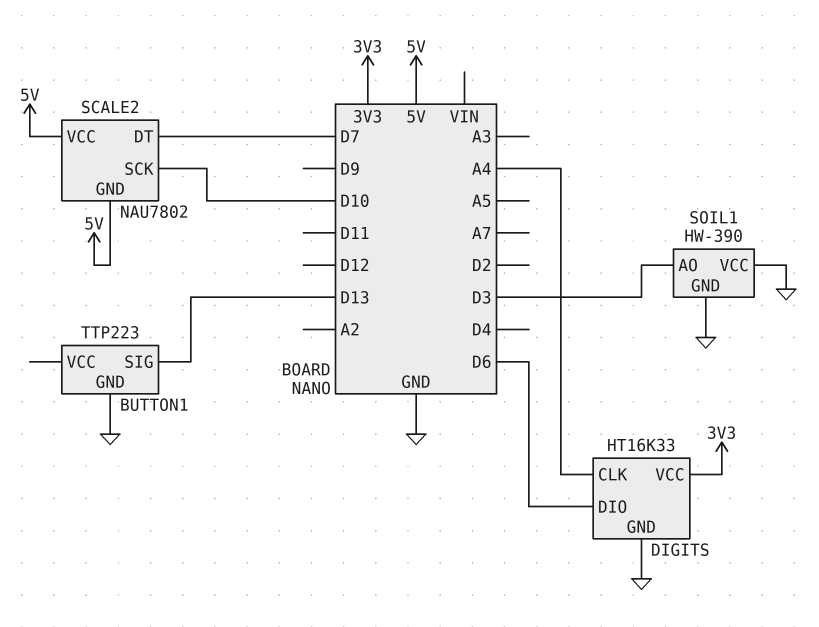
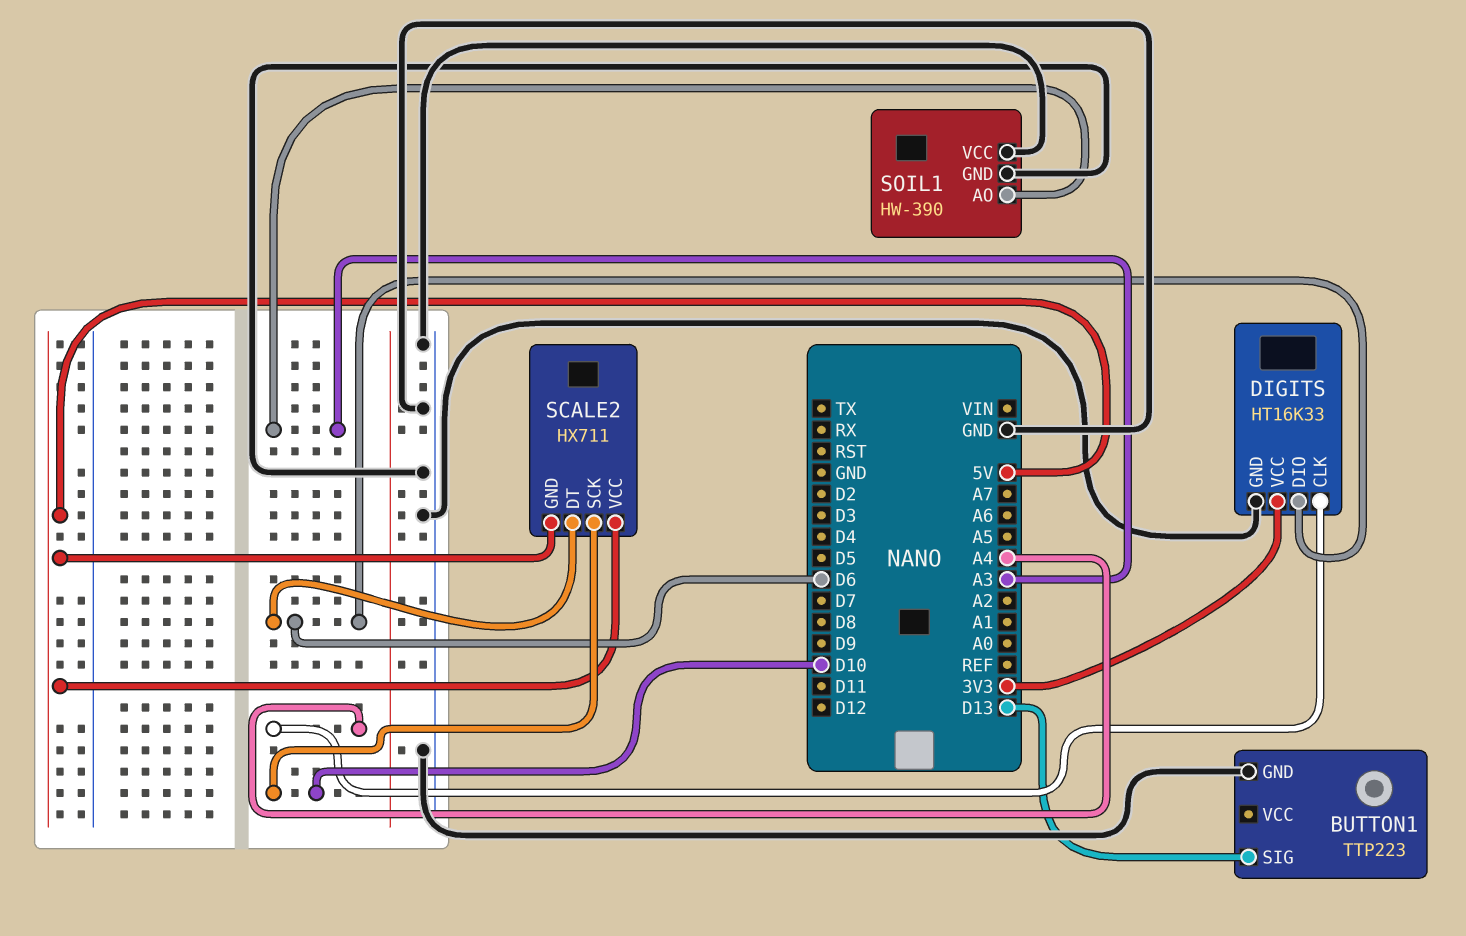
SCALE2: NAU7802 -> HX711
SCALE2 pin DT: D7 -> D6
SOIL1 pin AO: D3 -> A3

